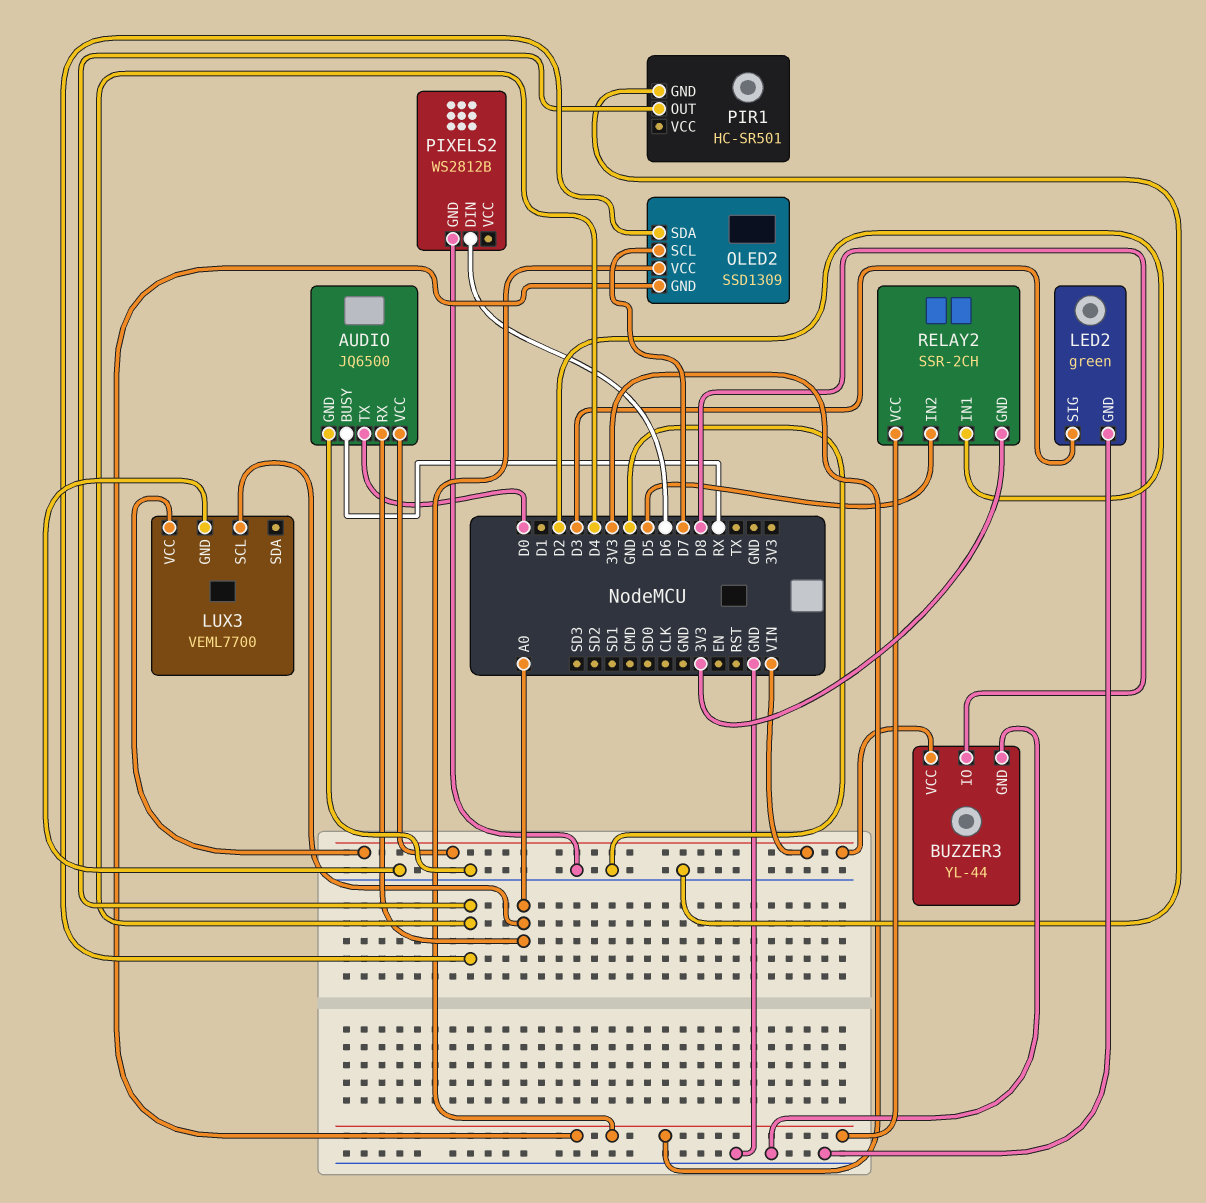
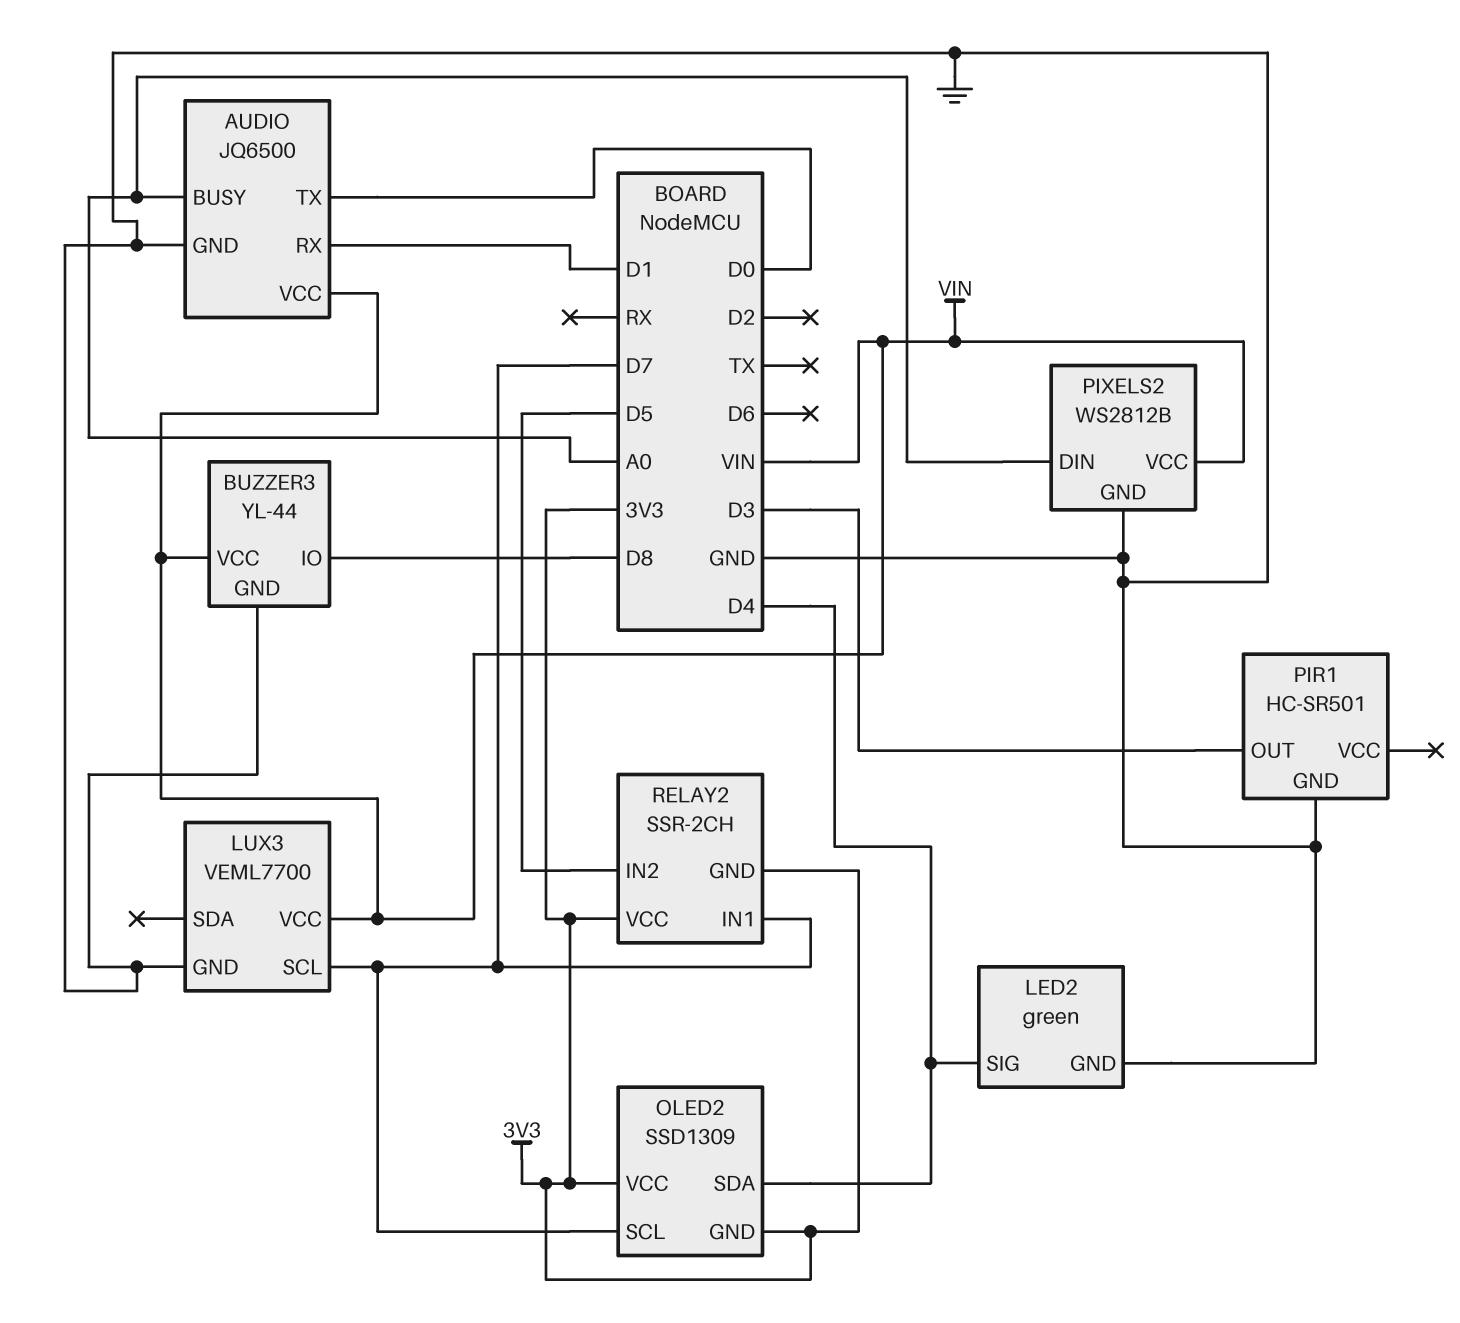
AUDIO pin BUSY: RX -> A0
AUDIO pin RX: A0 -> D1
LED2 pin SIG: D3 -> D4
LUX3 pin SCL: A0 -> D7
PIR1 pin OUT: D4 -> D3
PIXELS2 pin DIN: D6 -> A0
PIXELS2 pin VCC: none -> VIN
RELAY2 pin IN1: D2 -> D7

